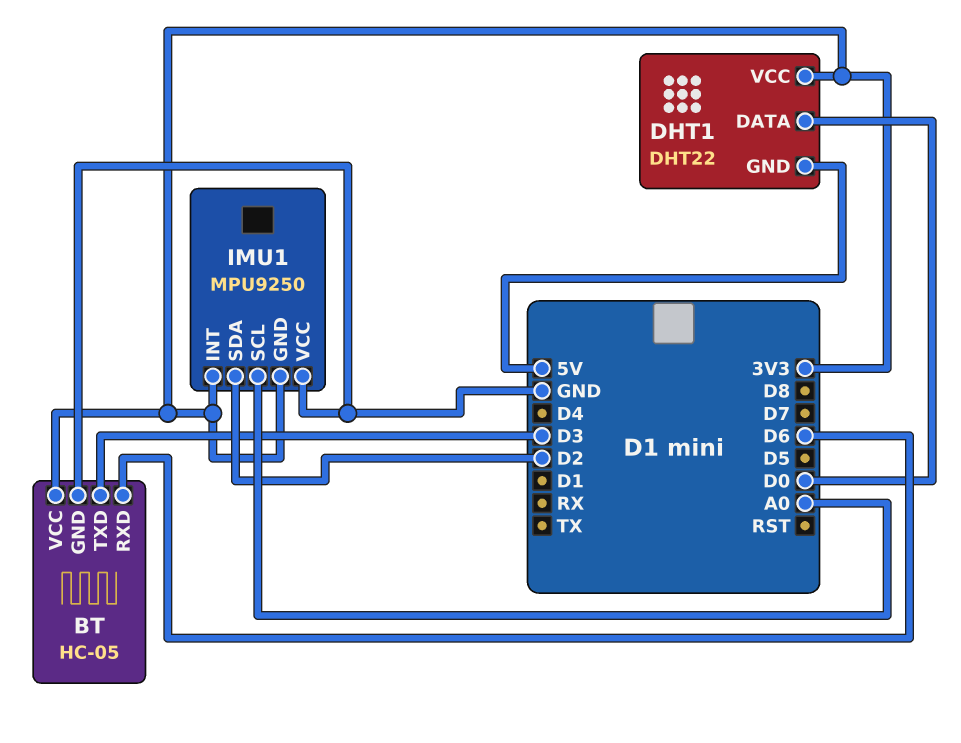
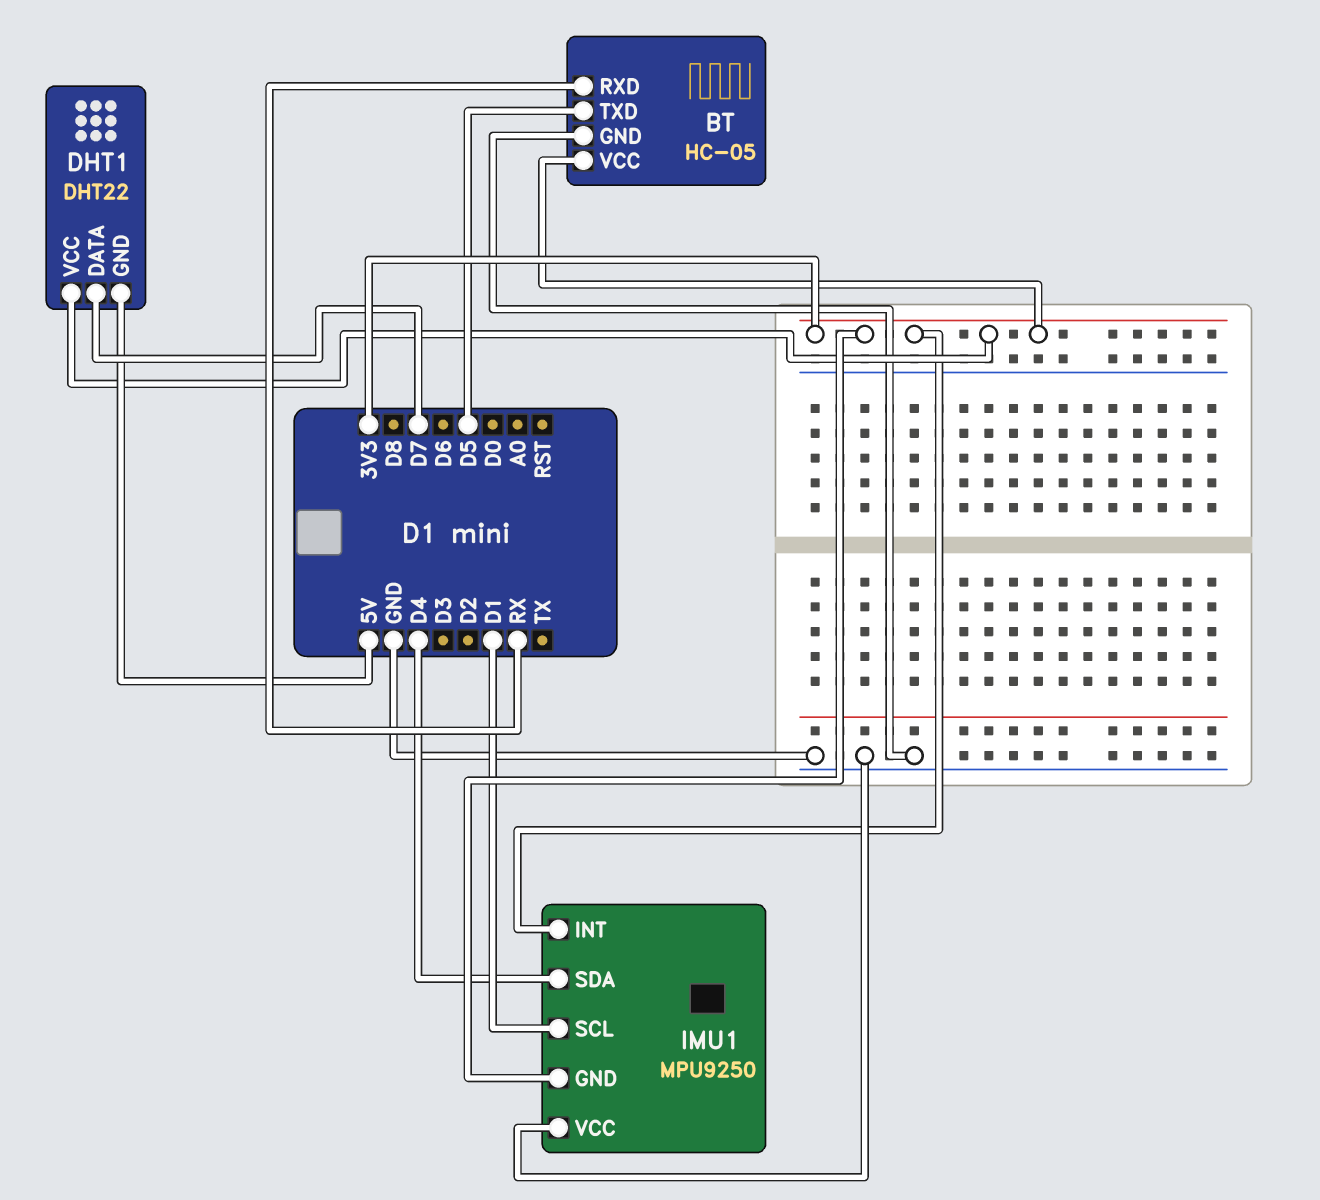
BT pin RXD: D6 -> RX
BT pin TXD: D3 -> D5
DHT1 pin DATA: D0 -> D7
IMU1 pin SCL: A0 -> D1
IMU1 pin SDA: D2 -> D4

